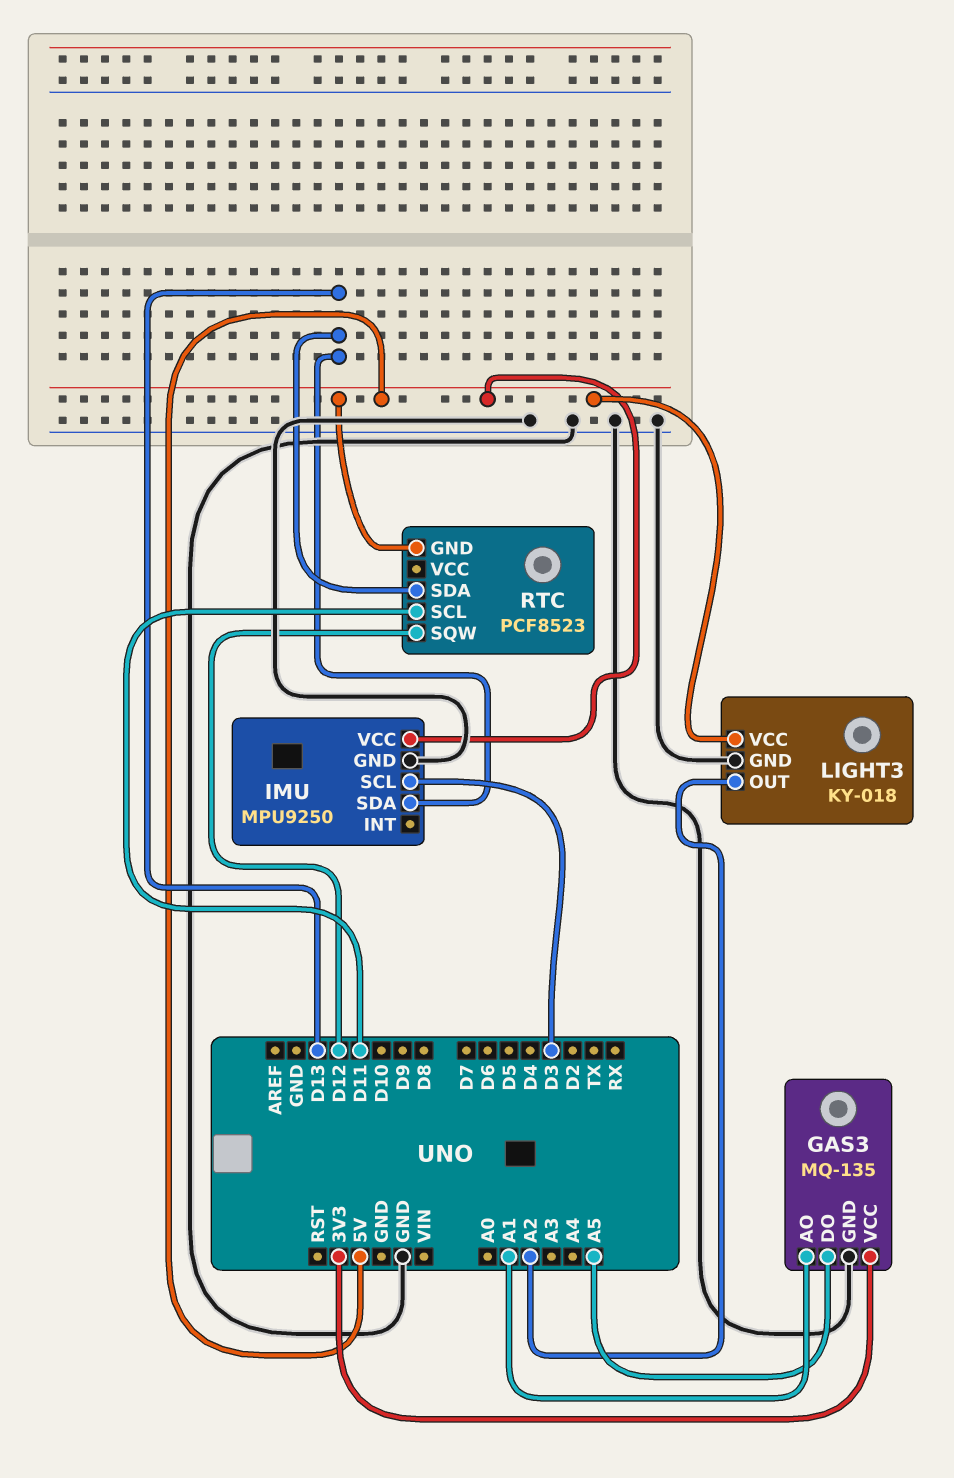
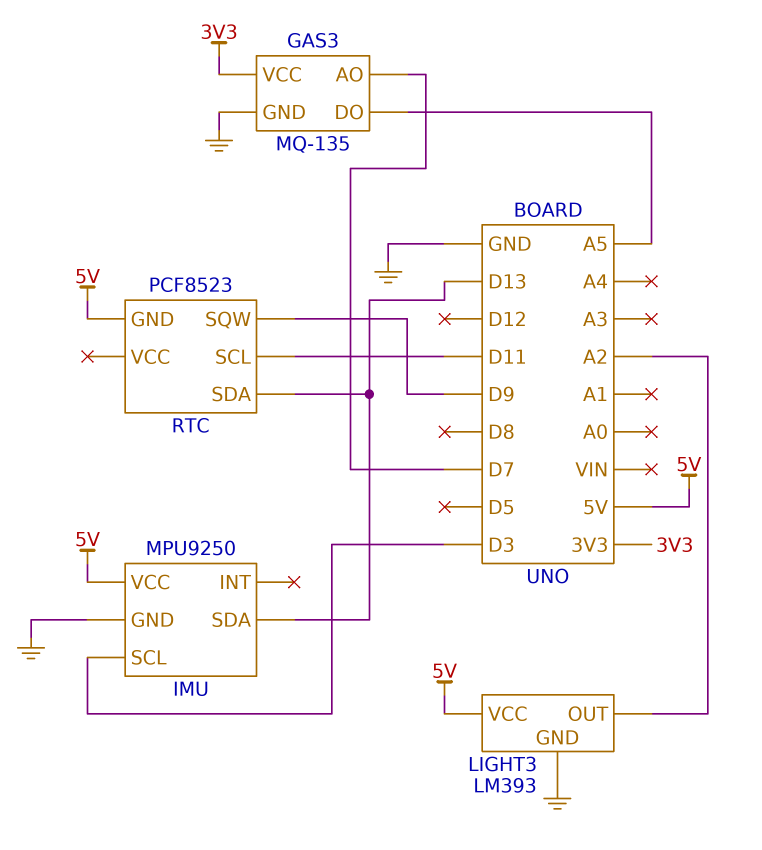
GAS3 pin AO: A1 -> D7
LIGHT3: KY-018 -> LM393
RTC pin SQW: D12 -> D9

